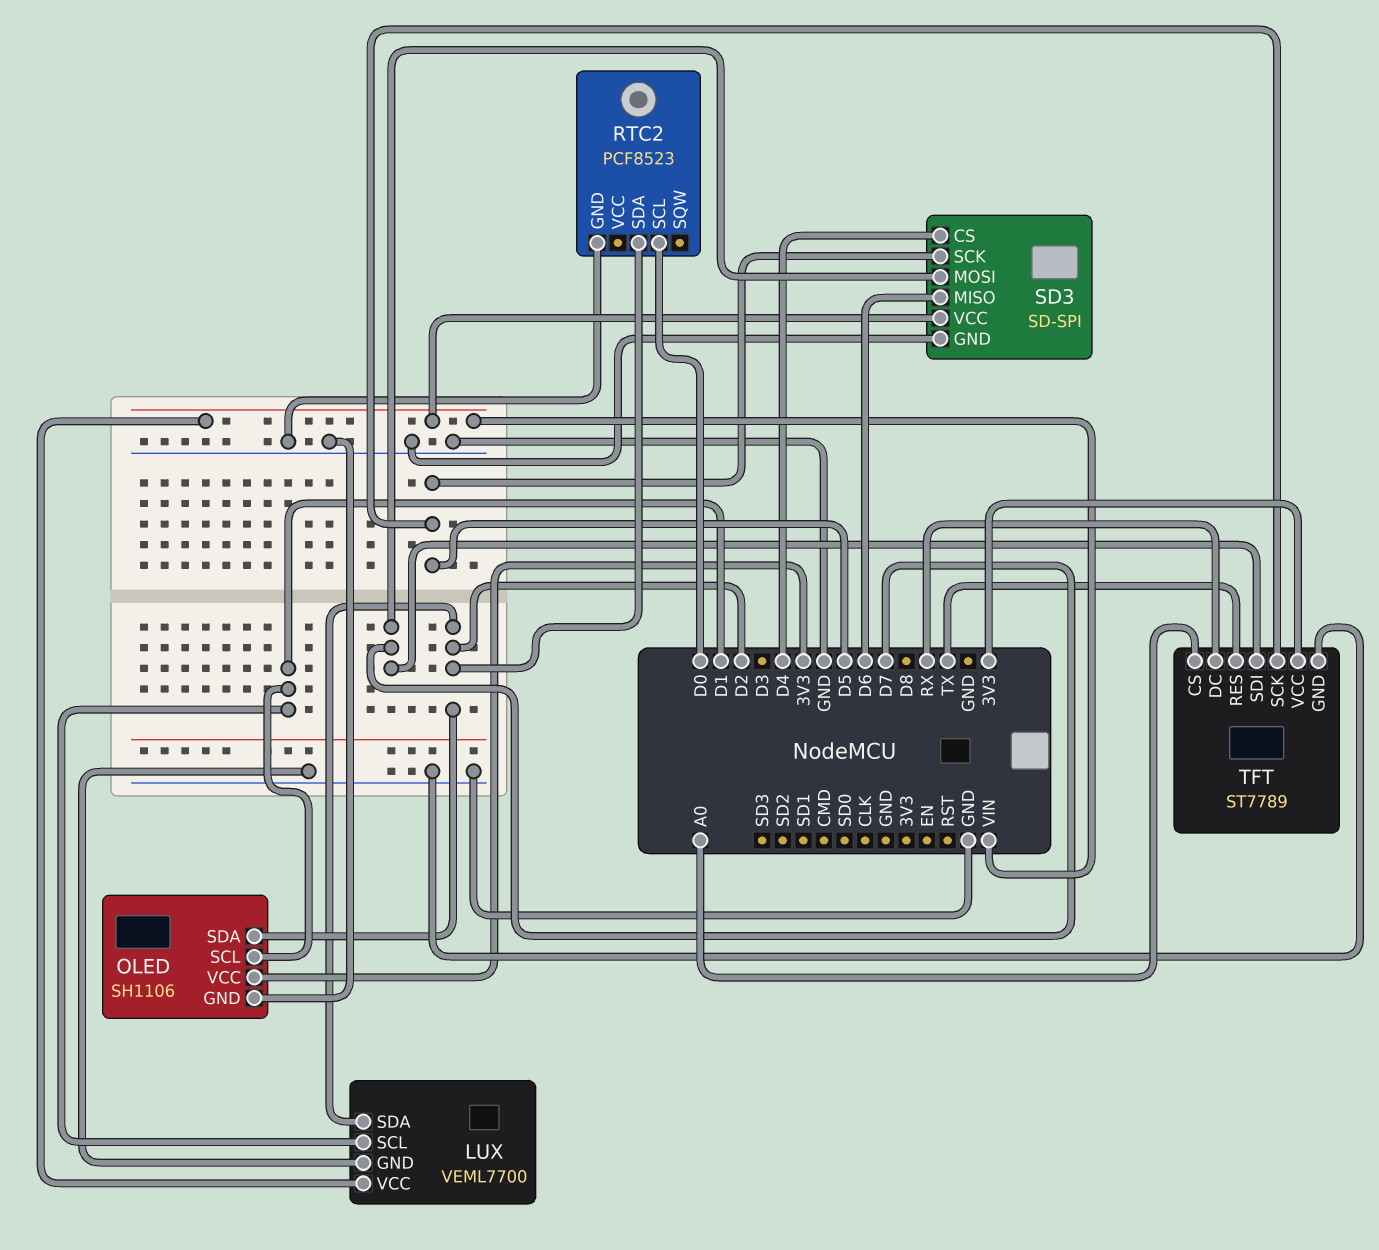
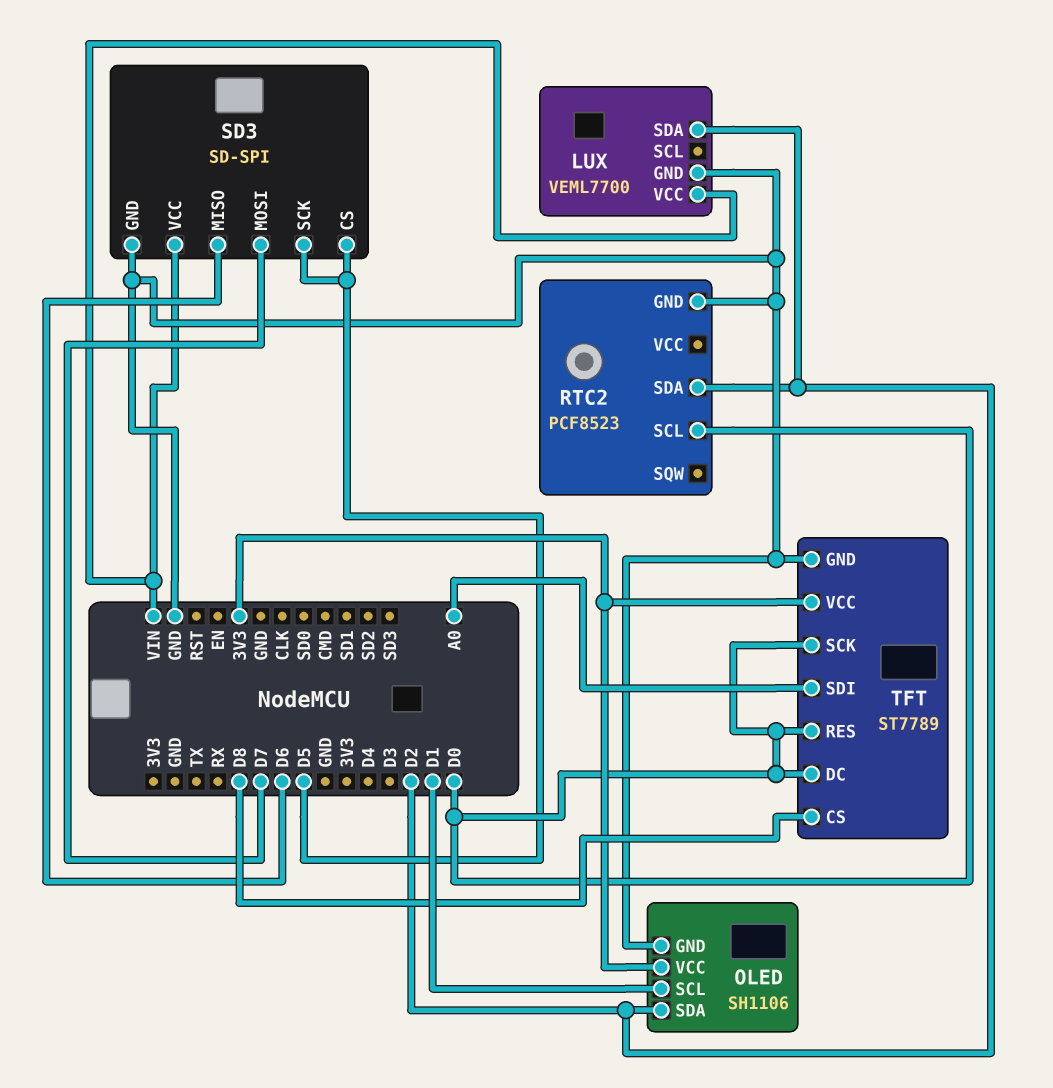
LUX pin SCL: D1 -> none
SD3 pin CS: D4 -> D5
TFT pin CS: A0 -> D8
TFT pin DC: RX -> D0
TFT pin RES: TX -> D0
TFT pin SCK: D5 -> D0
TFT pin SDI: D7 -> A0

